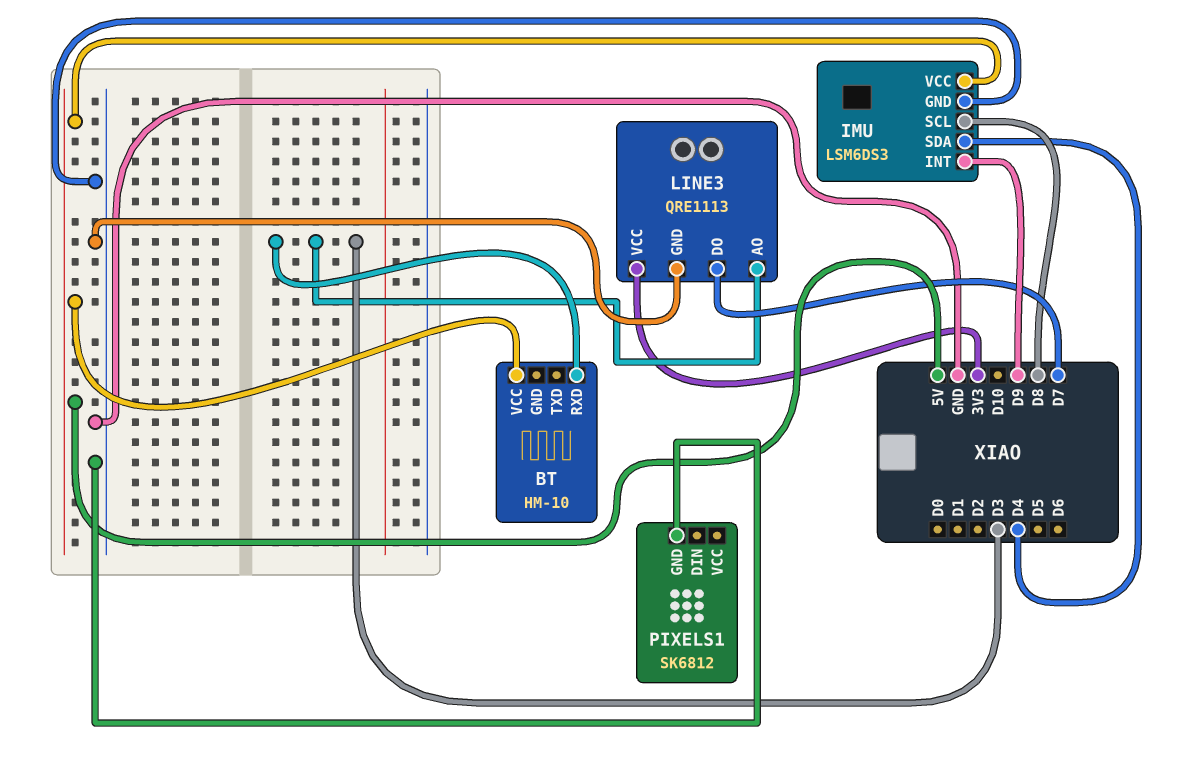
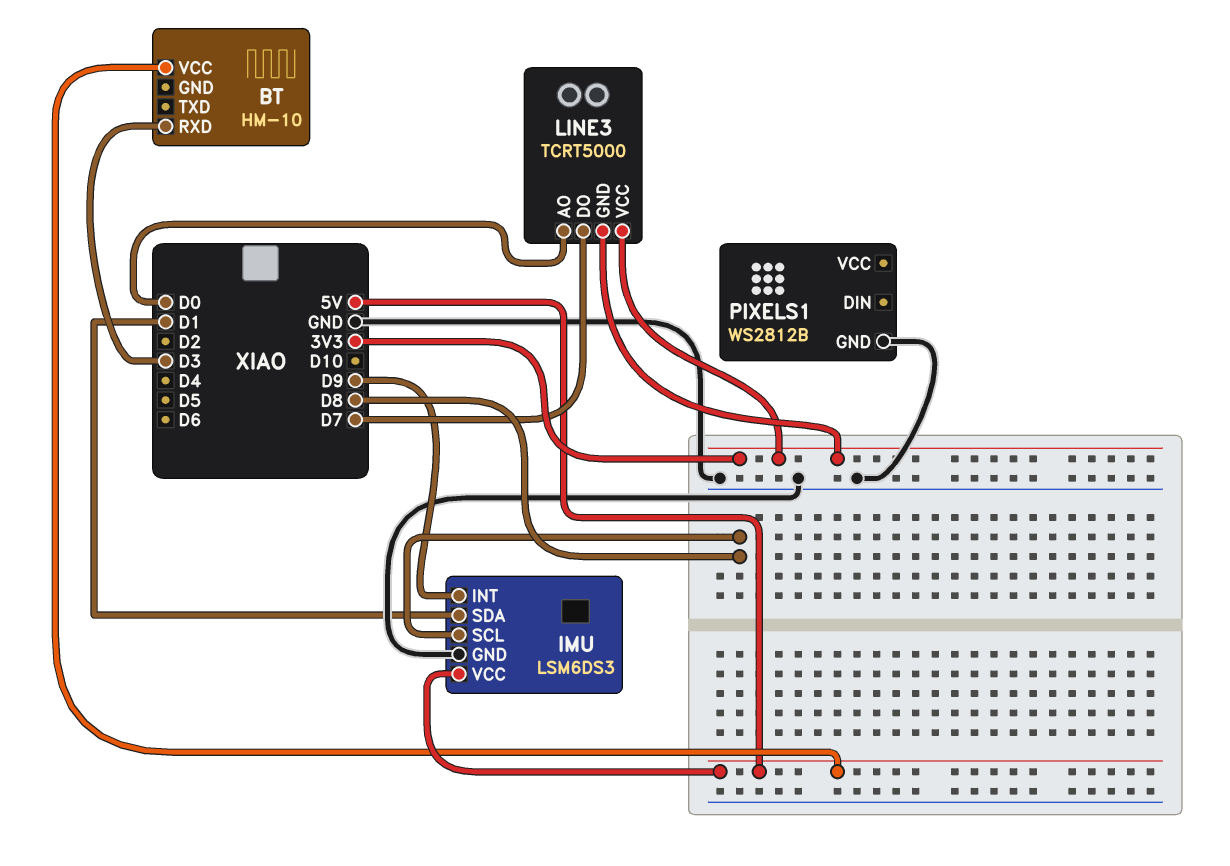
IMU pin SDA: D4 -> D1
LINE3: QRE1113 -> TCRT5000
LINE3 pin AO: D3 -> D0
LINE3 pin GND: GND -> 3V3
PIXELS1: SK6812 -> WS2812B

